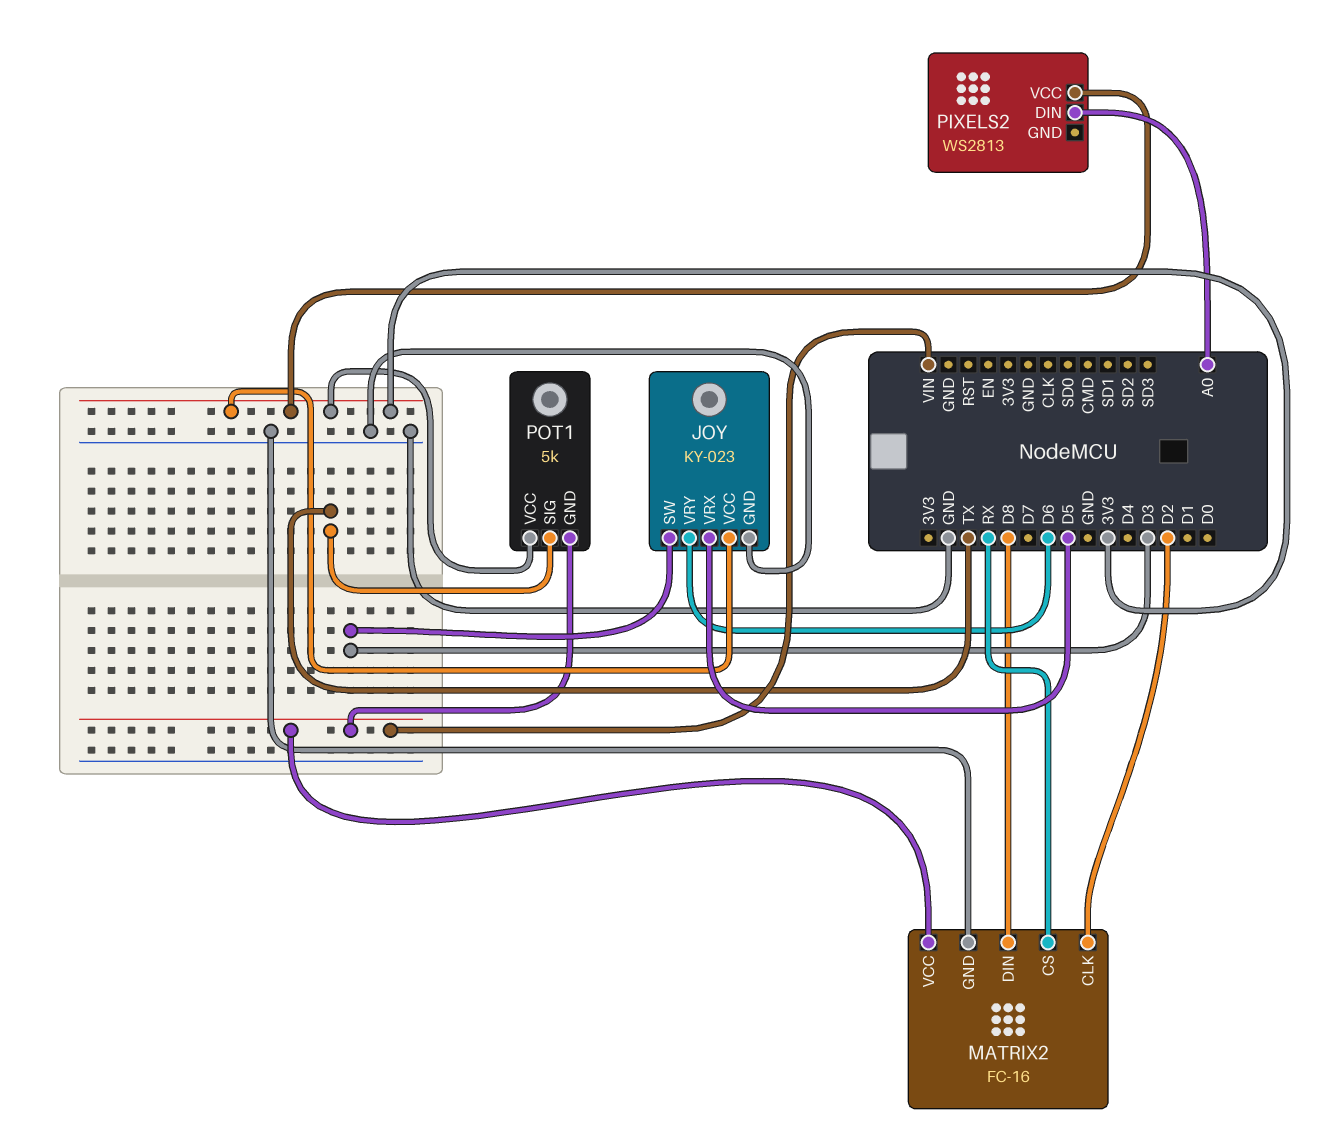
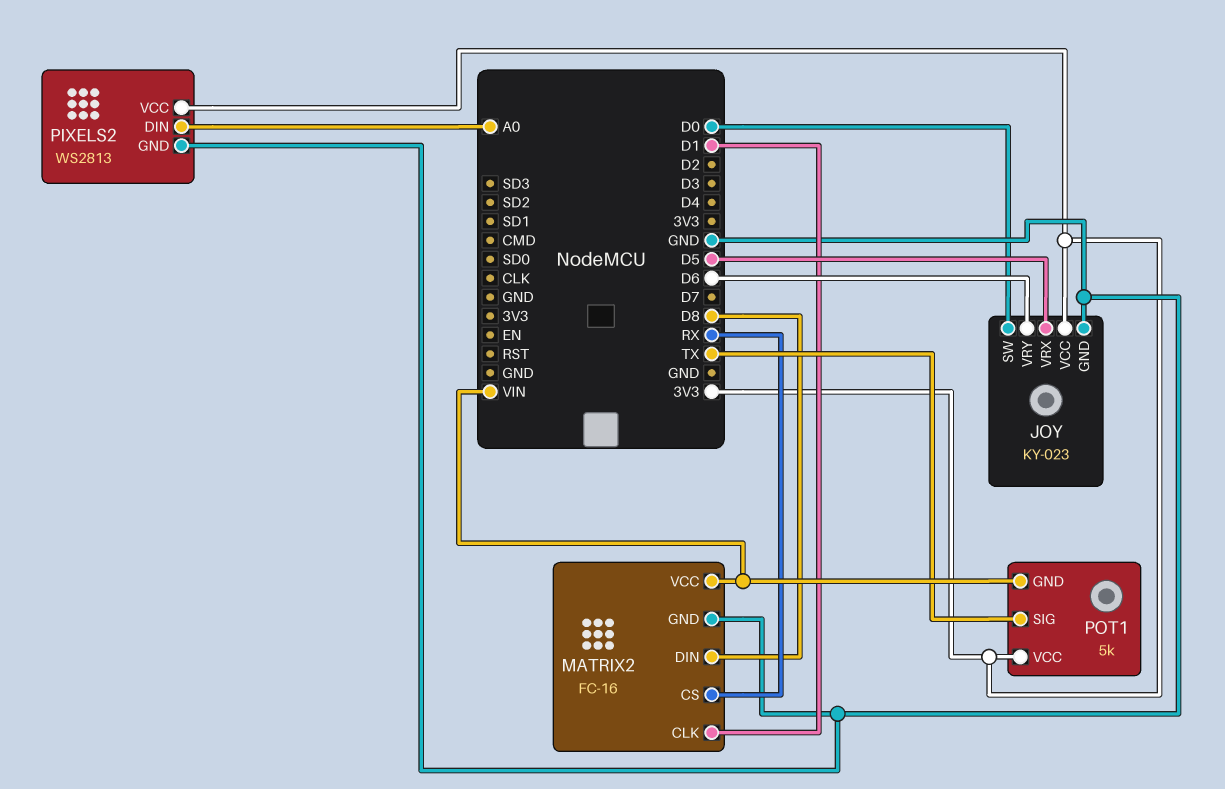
JOY pin SW: D3 -> D0
MATRIX2 pin CLK: D2 -> D1
PIXELS2 pin GND: none -> GND

